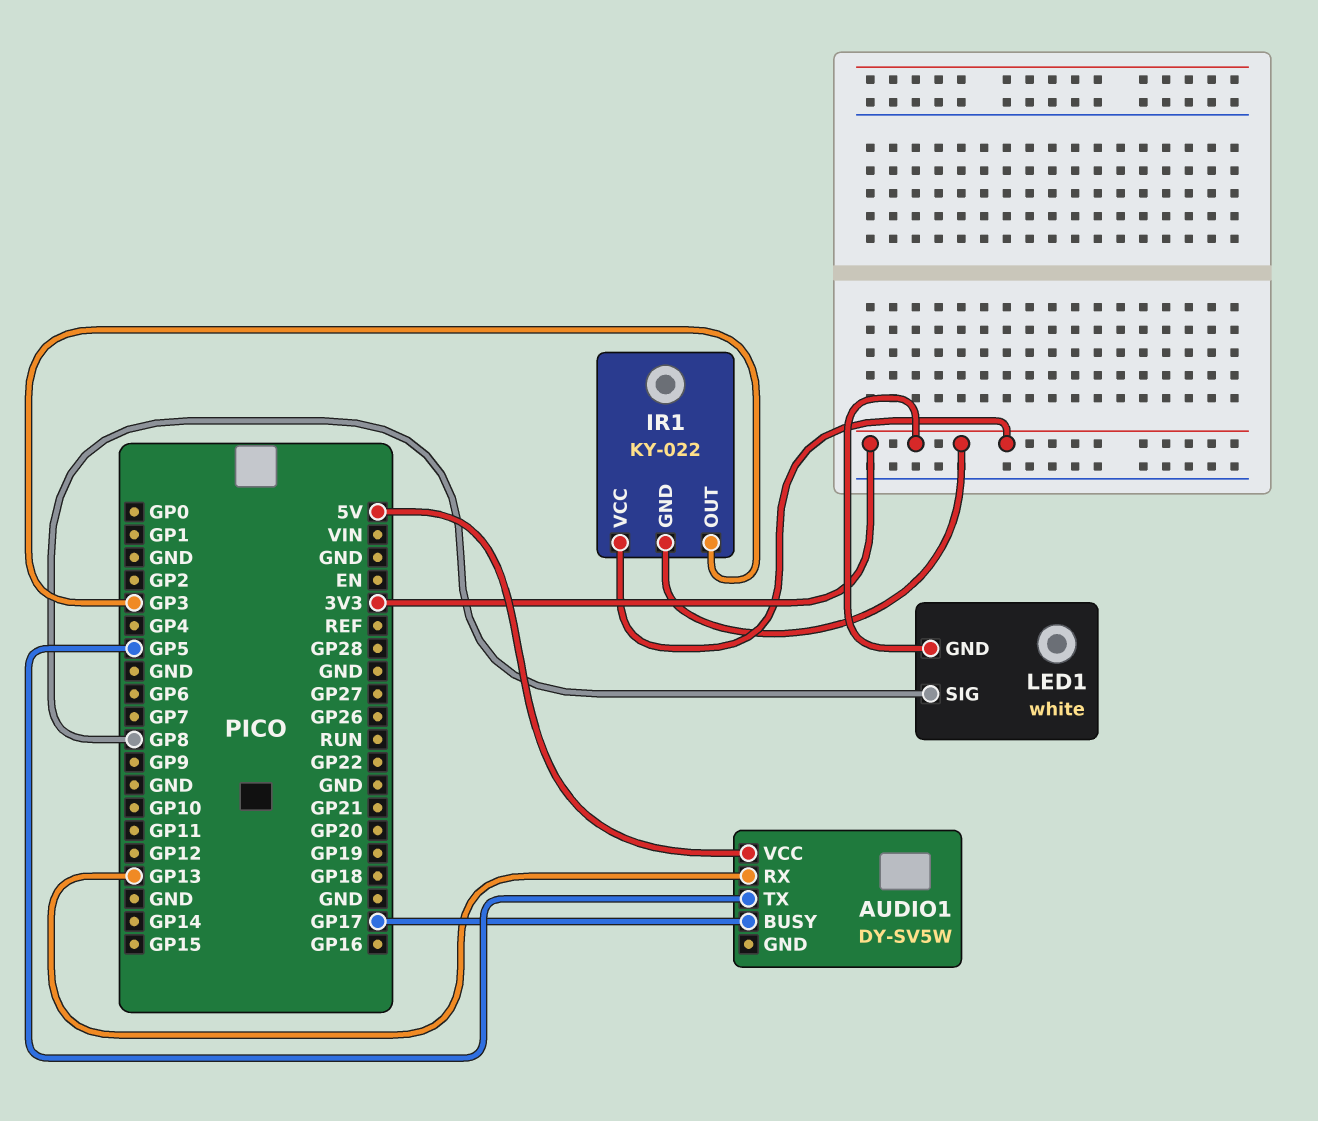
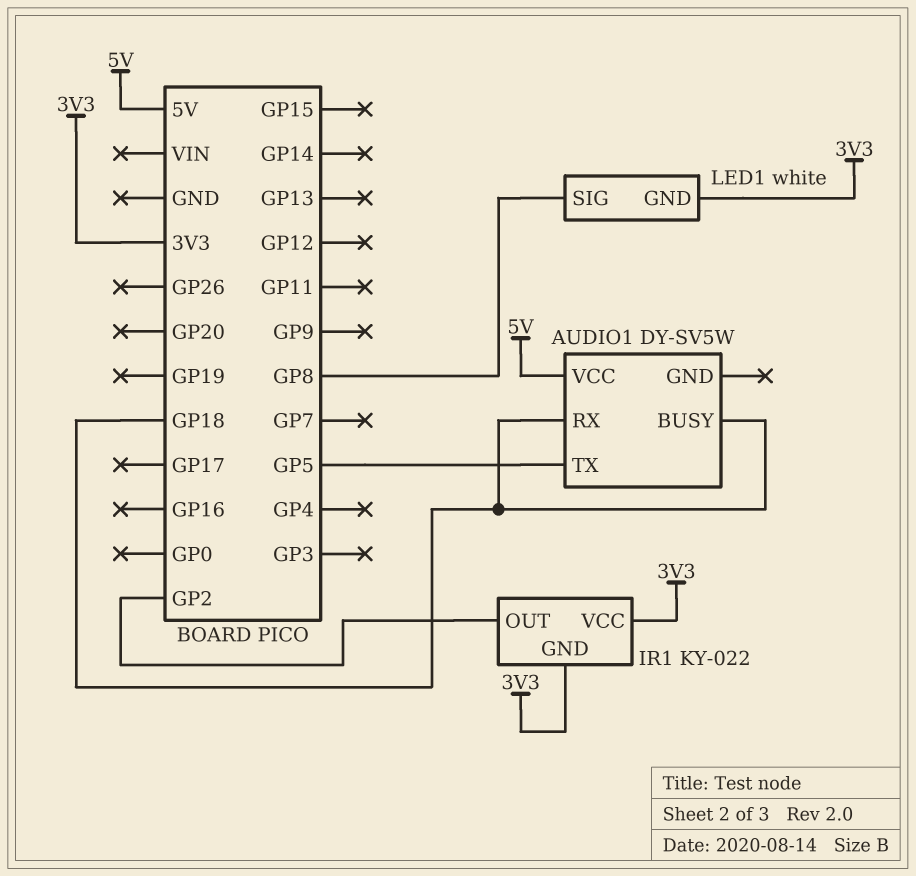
AUDIO1 pin BUSY: GP17 -> GP18
AUDIO1 pin RX: GP13 -> GP18
IR1 pin OUT: GP3 -> GP2

